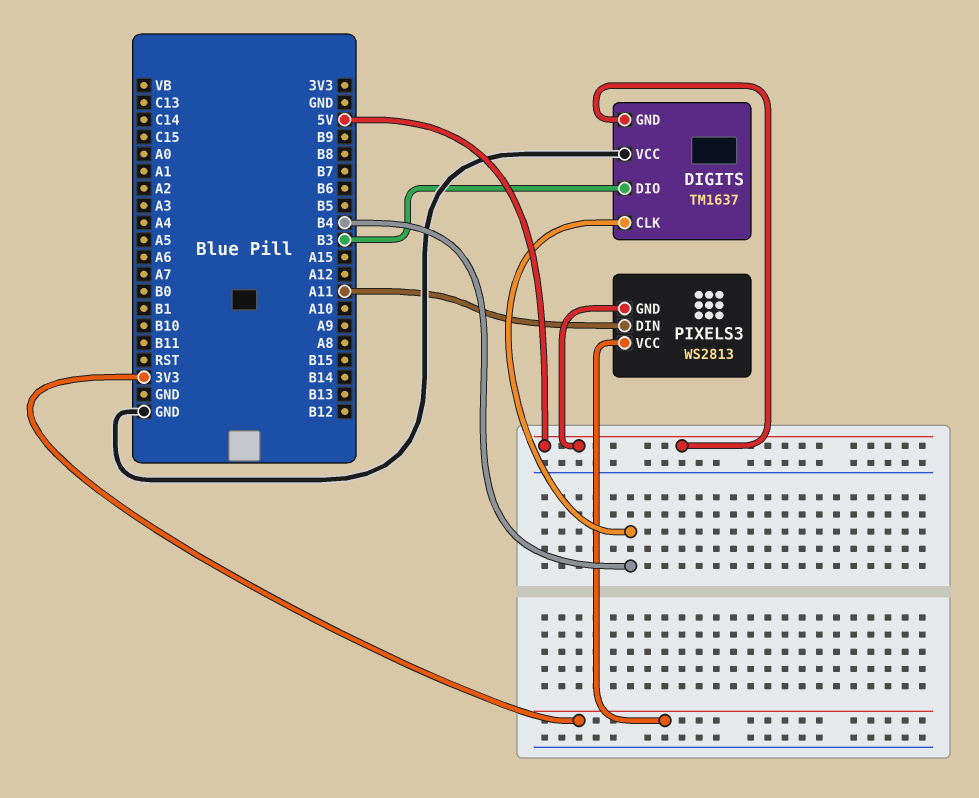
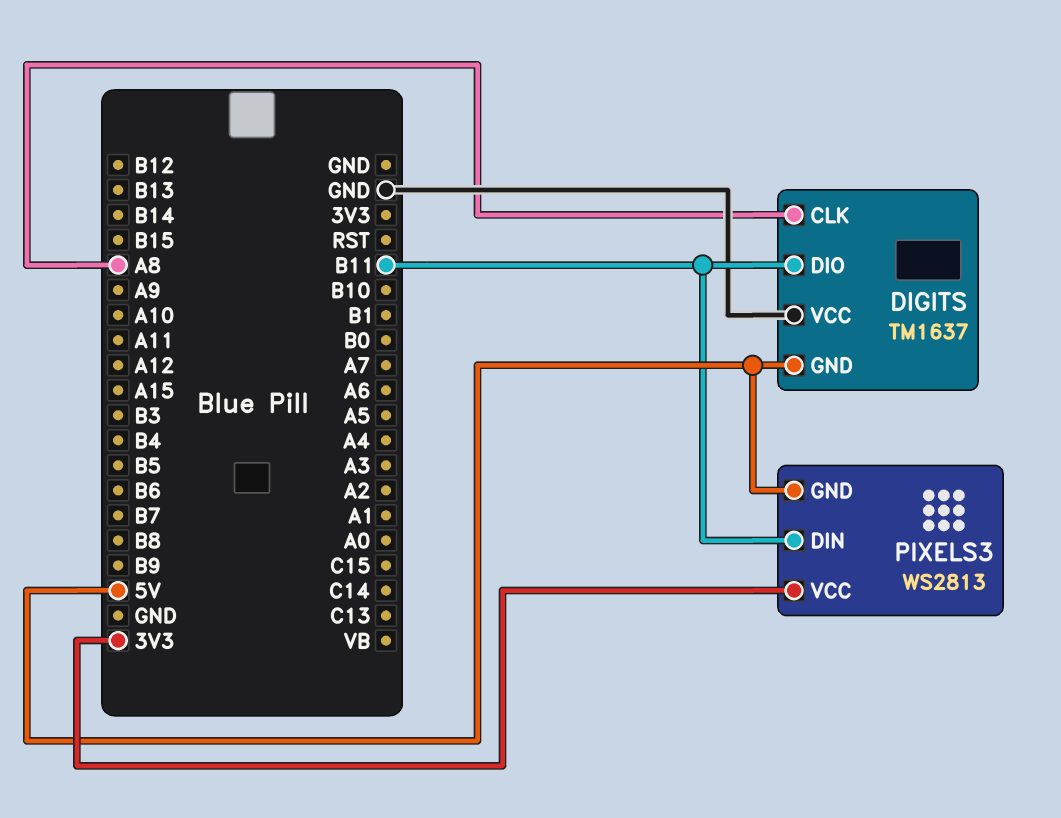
DIGITS pin CLK: B4 -> A8
DIGITS pin DIO: B3 -> B11
PIXELS3 pin DIN: A11 -> B11

